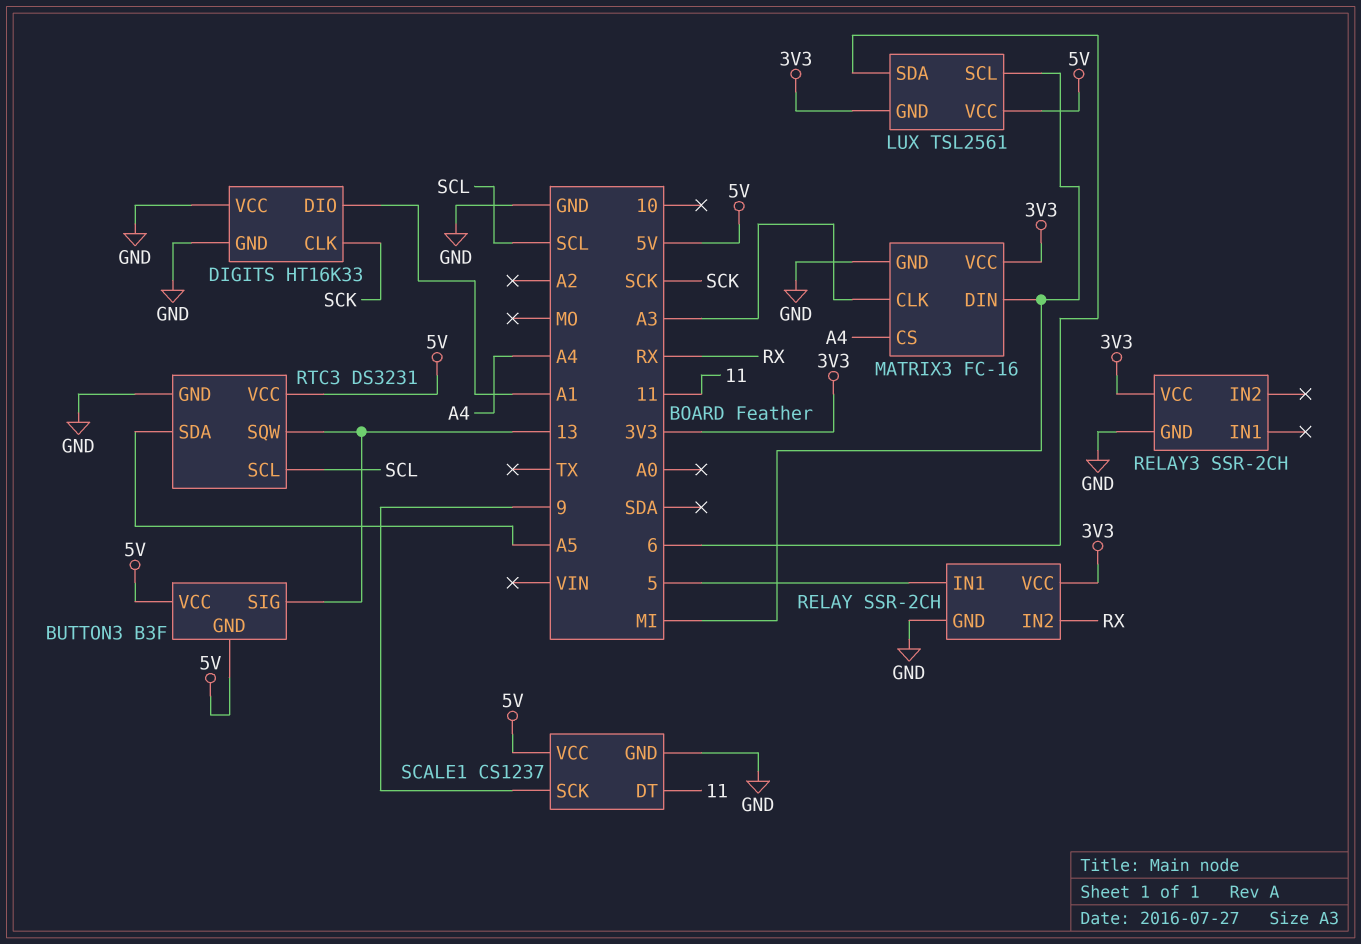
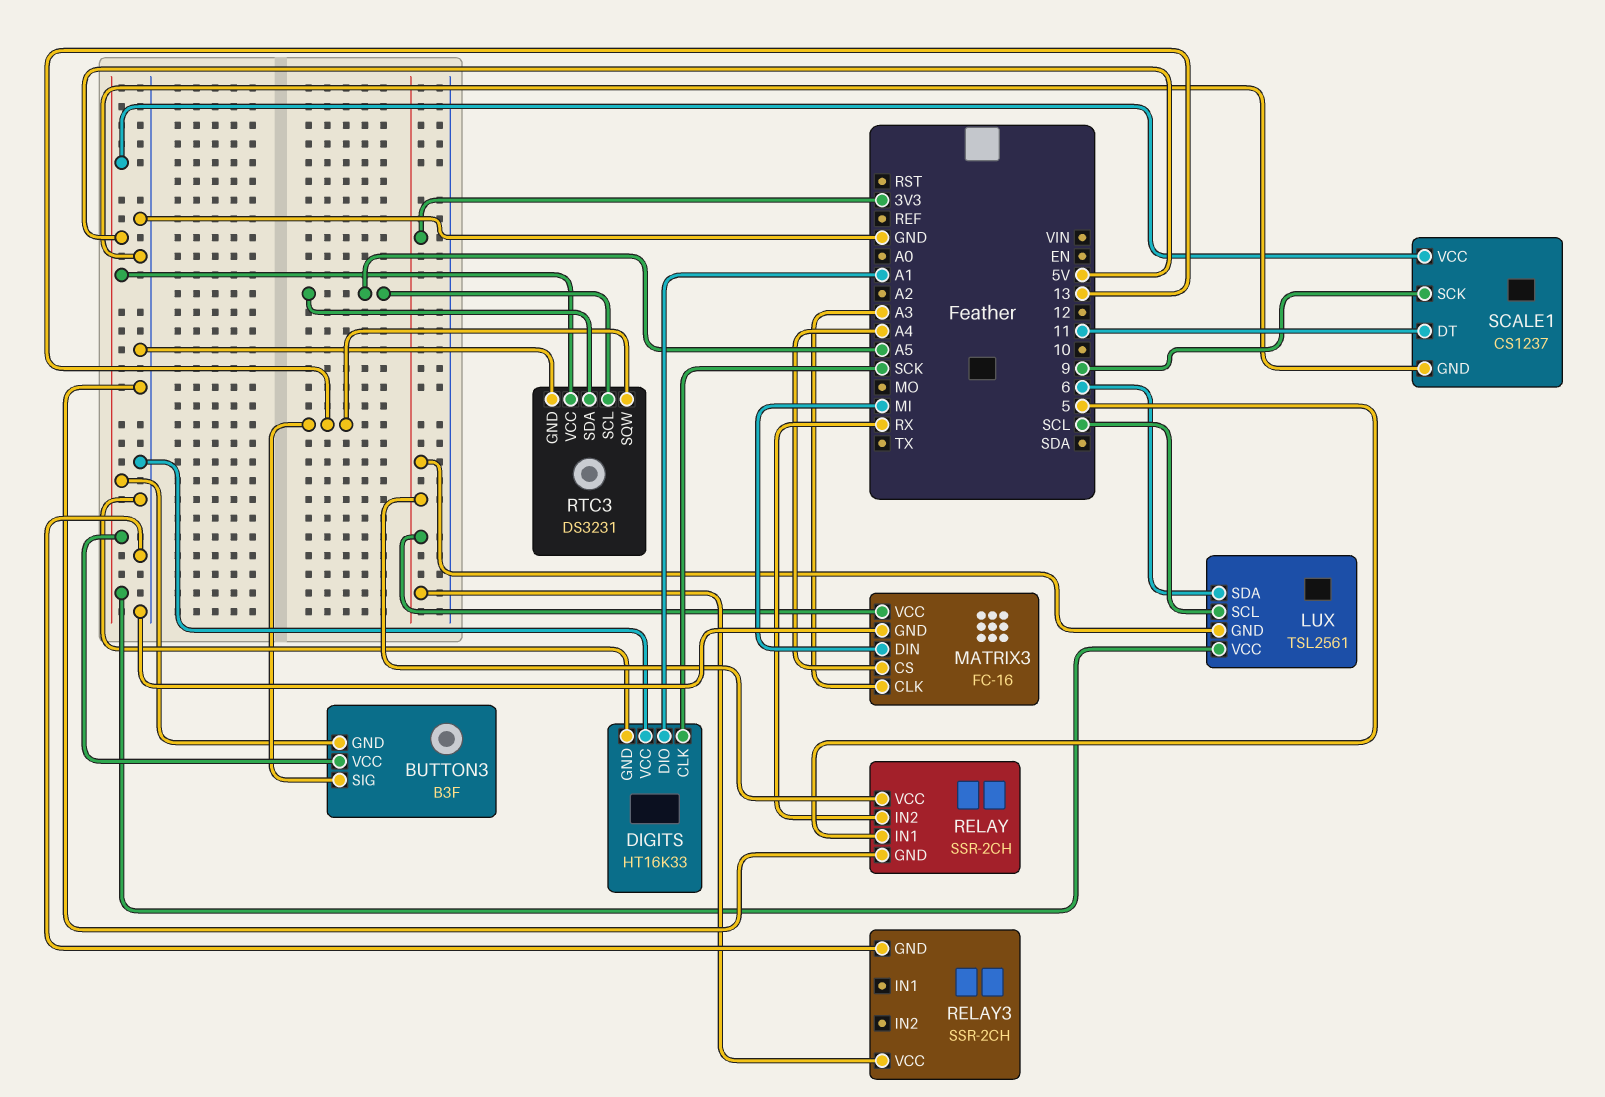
LUX pin SCL: MI -> SCL
RTC3 pin SCL: SCL -> A5

